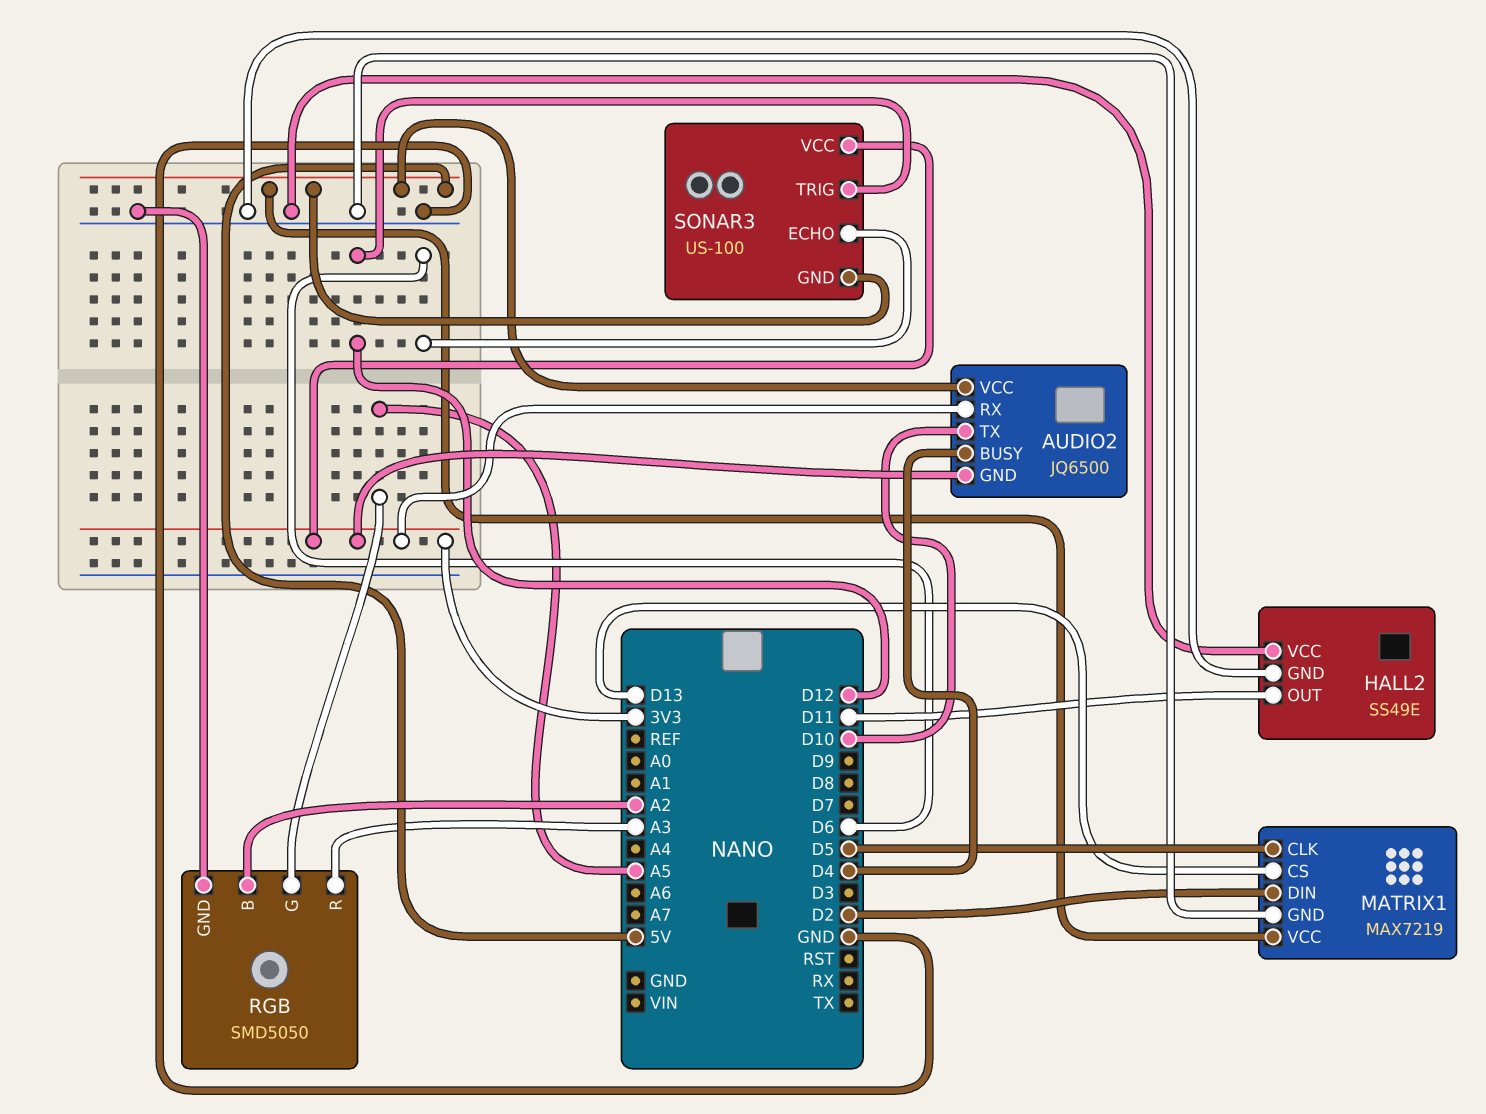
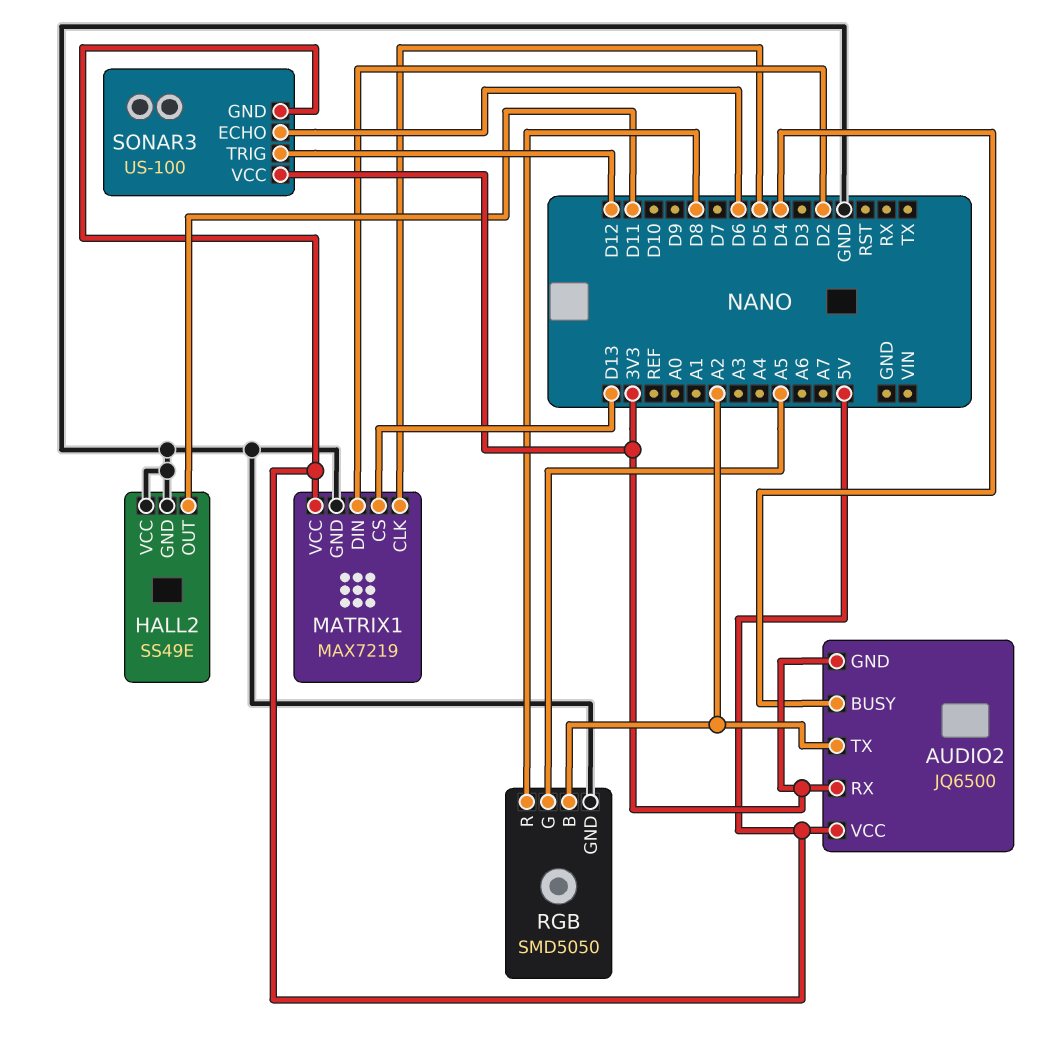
AUDIO2 pin TX: D10 -> A2
RGB pin R: A3 -> D8

